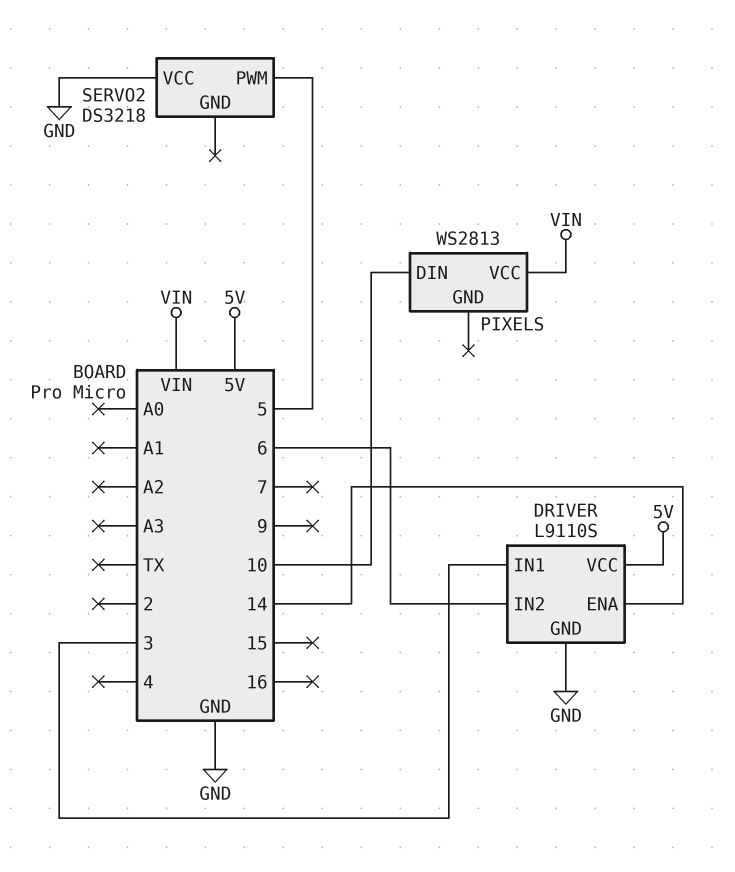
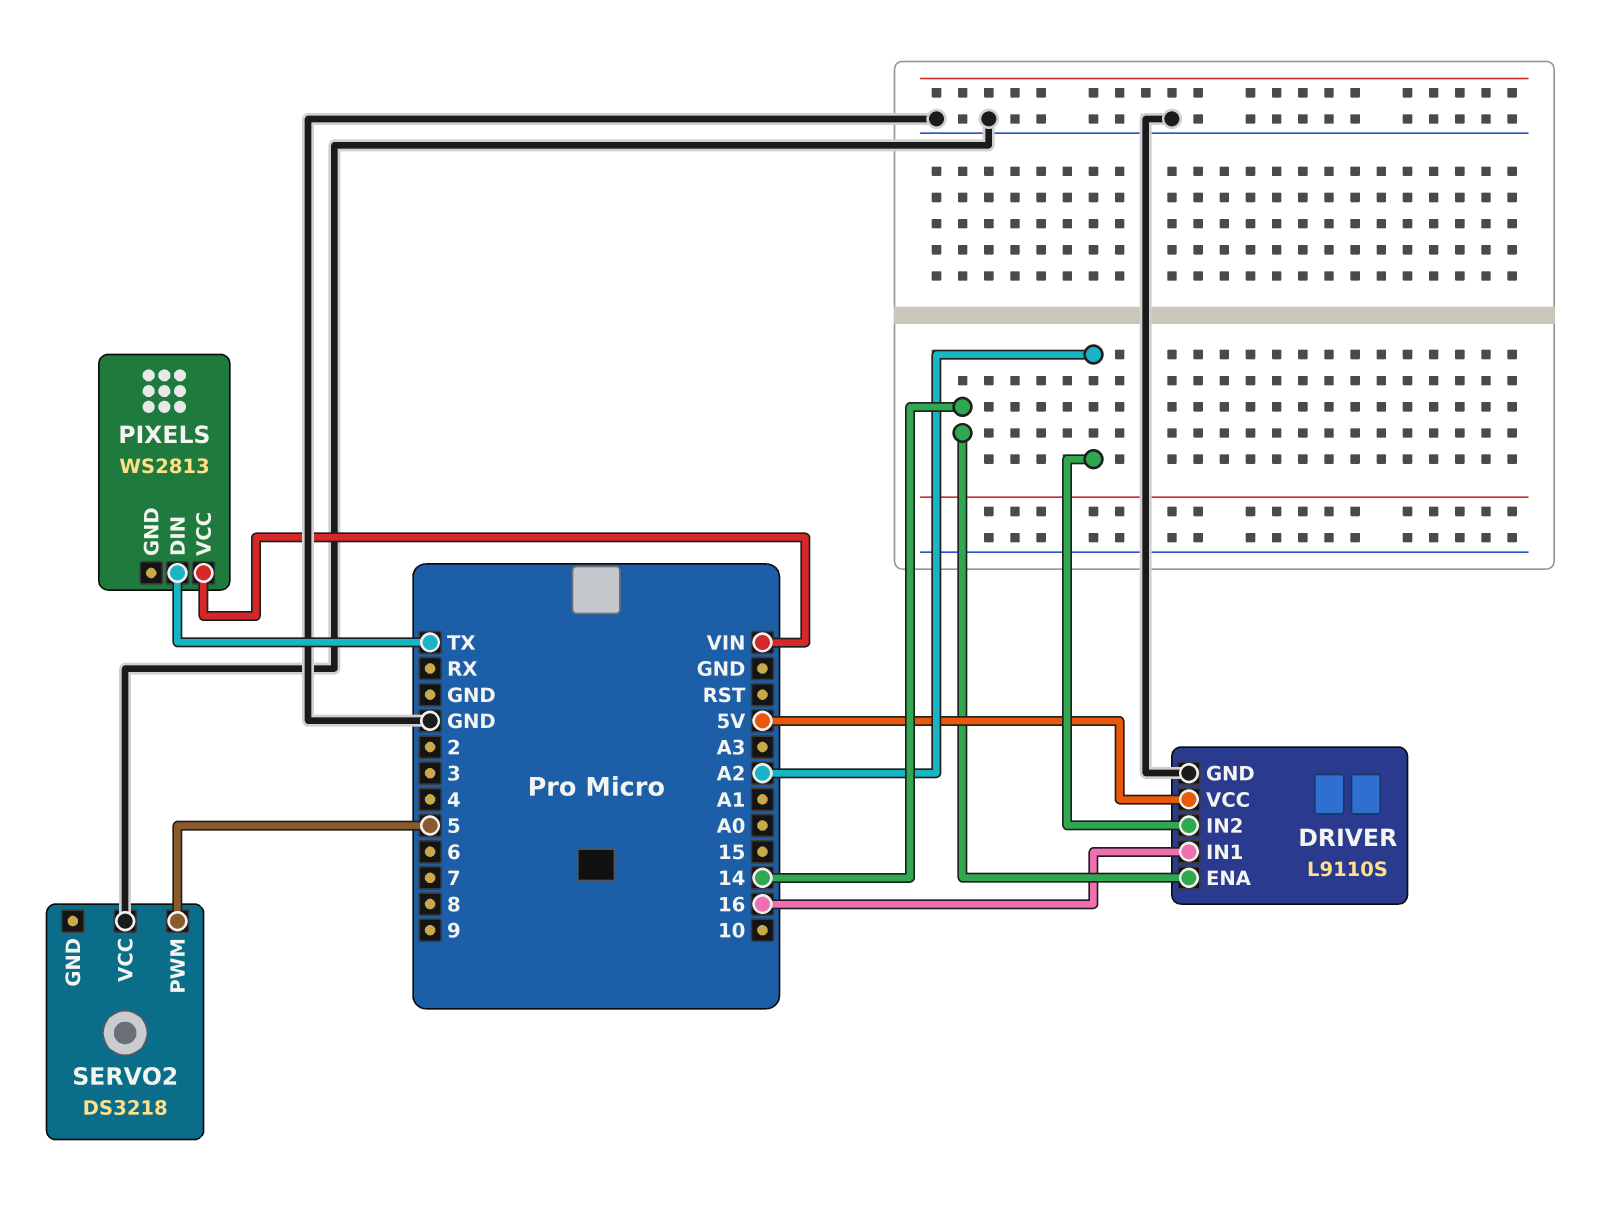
DRIVER pin IN1: 3 -> 16
DRIVER pin IN2: 6 -> A2
PIXELS pin DIN: 10 -> TX

